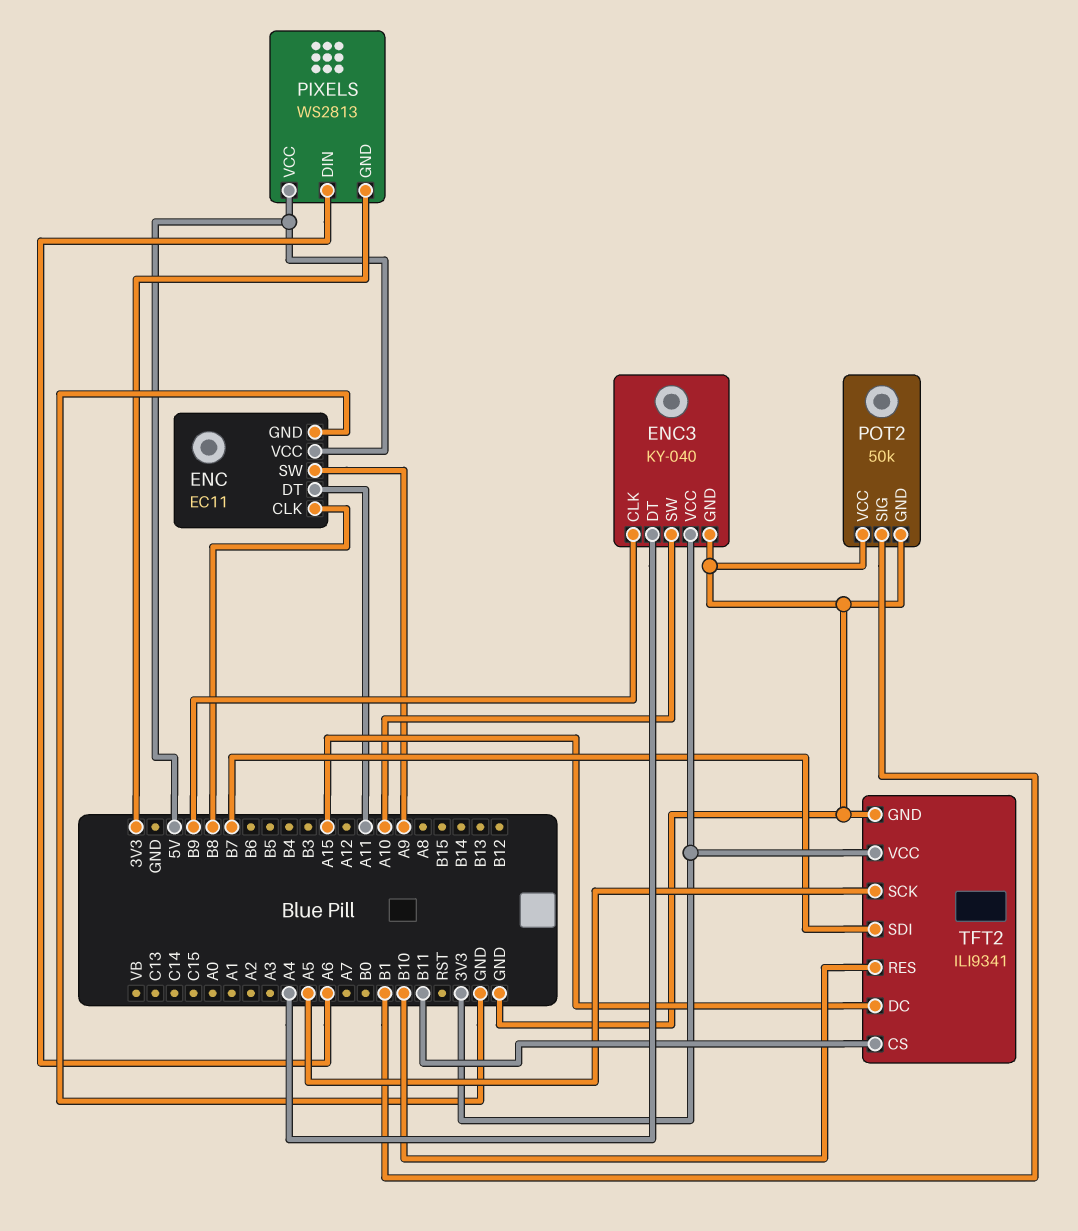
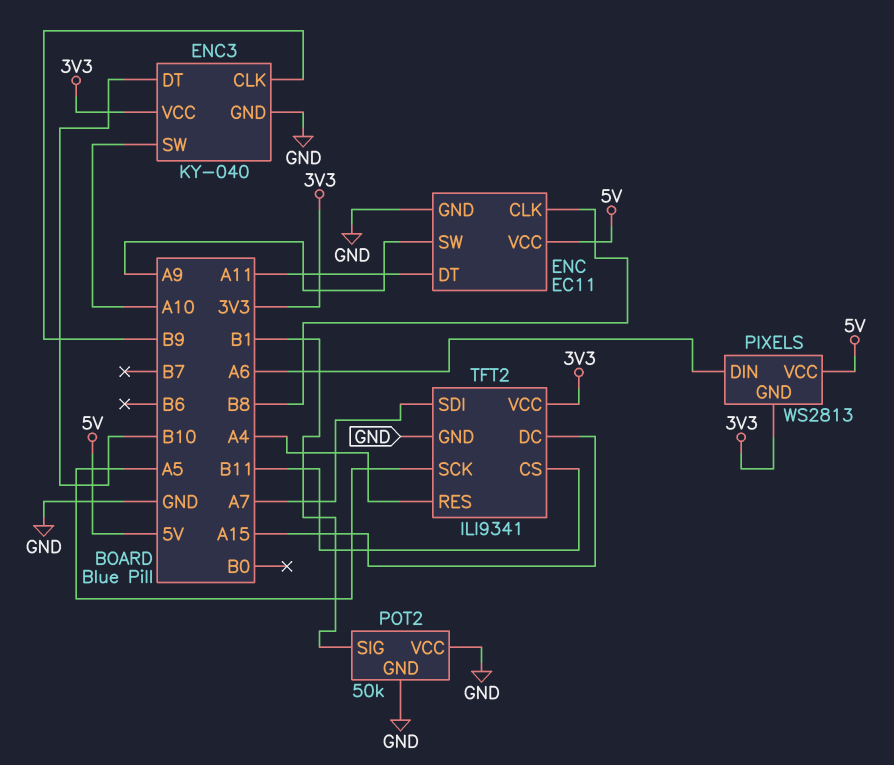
ENC3 pin DT: A4 -> B10
TFT2 pin RES: B10 -> A4
TFT2 pin SDI: B7 -> A7

